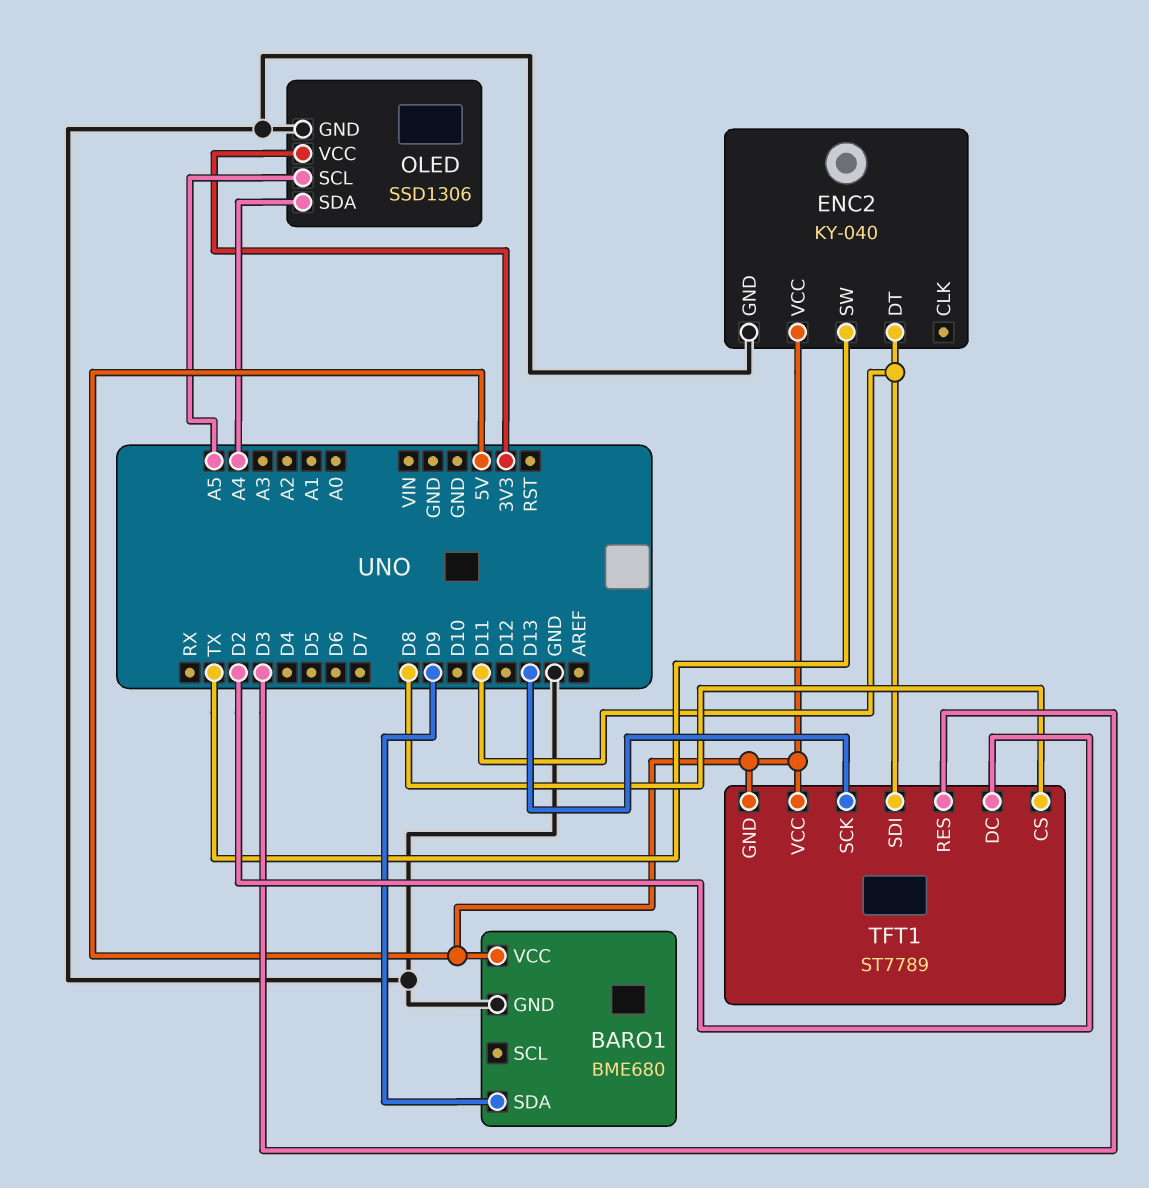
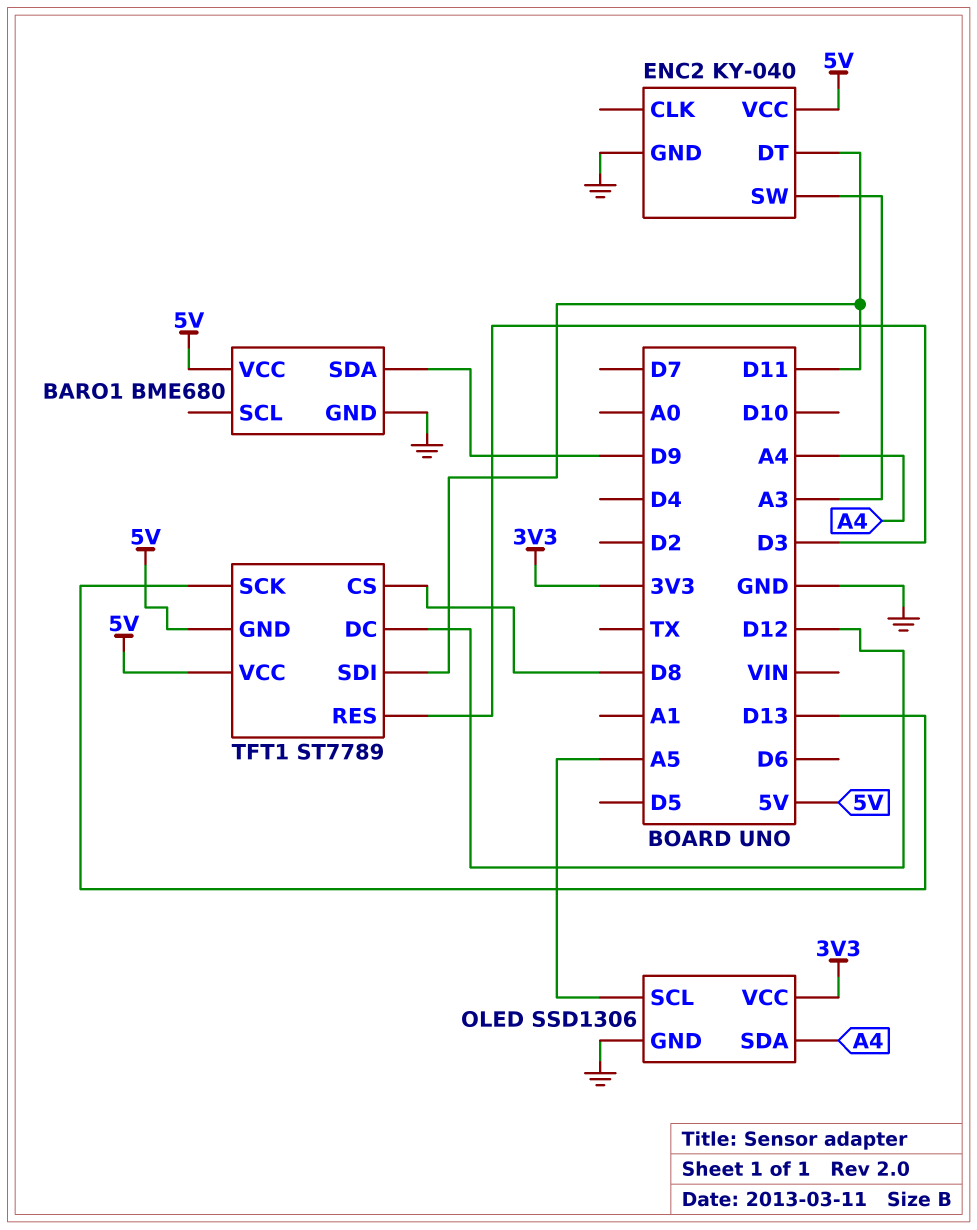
ENC2 pin SW: TX -> A3
TFT1 pin DC: D2 -> D12

